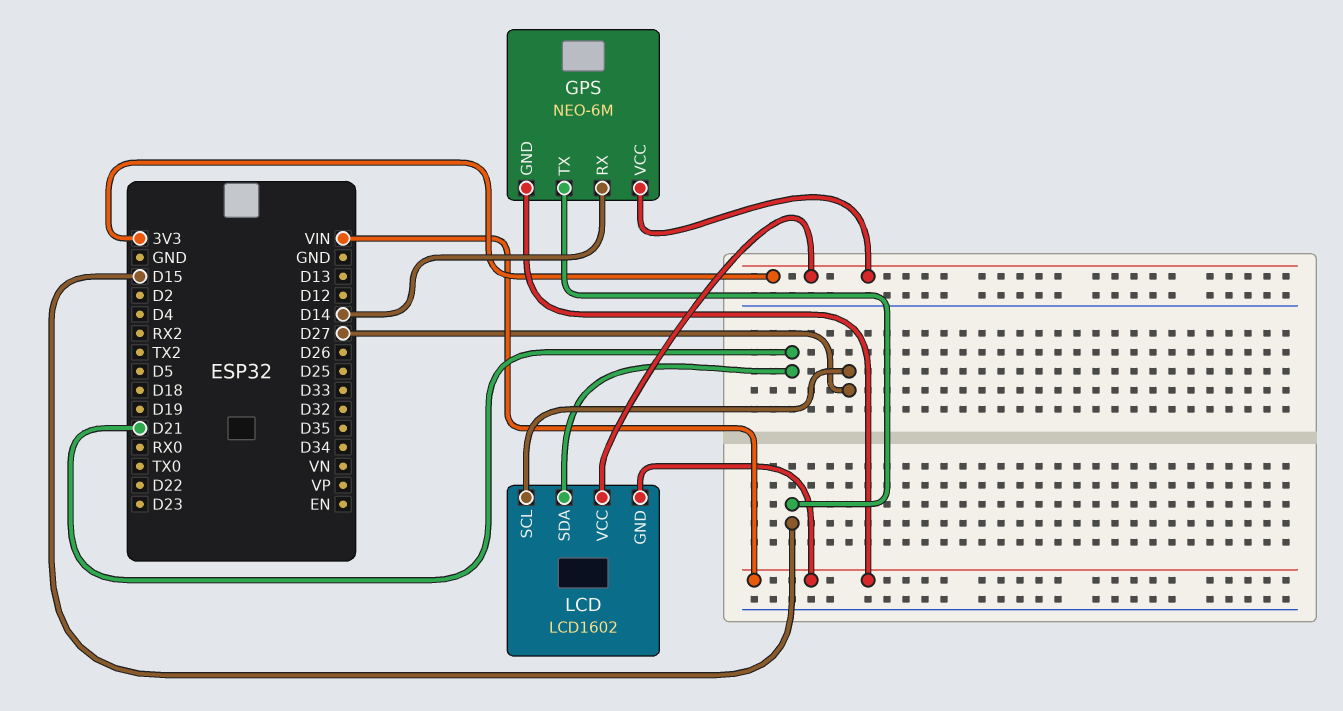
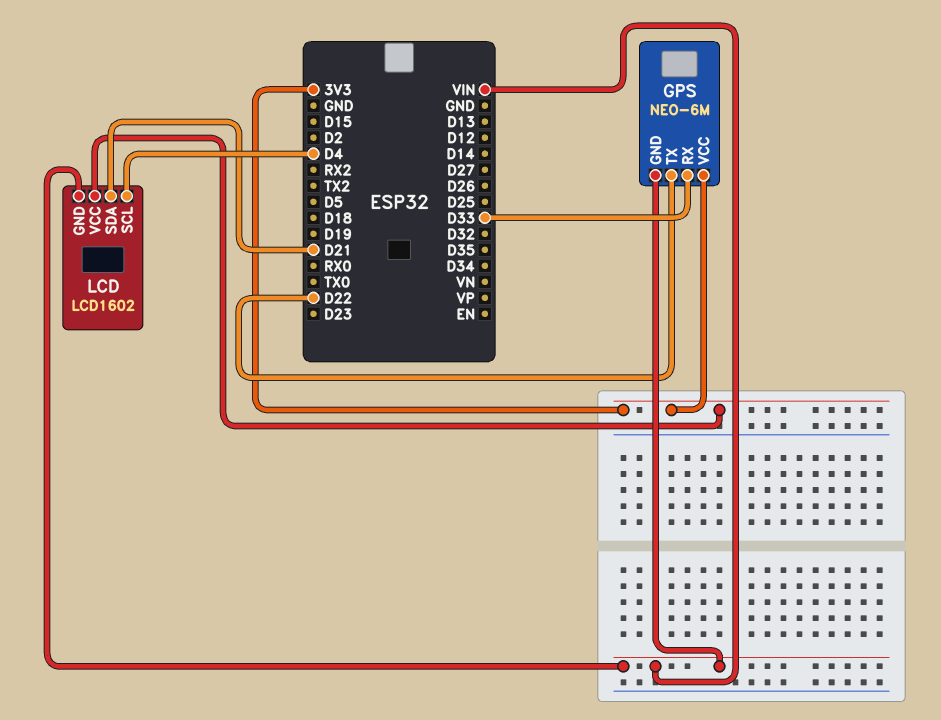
GPS pin RX: D14 -> D33
GPS pin TX: D15 -> D22
LCD pin SCL: D27 -> D4

